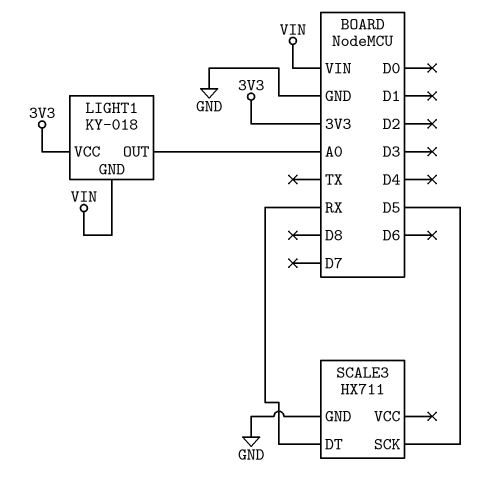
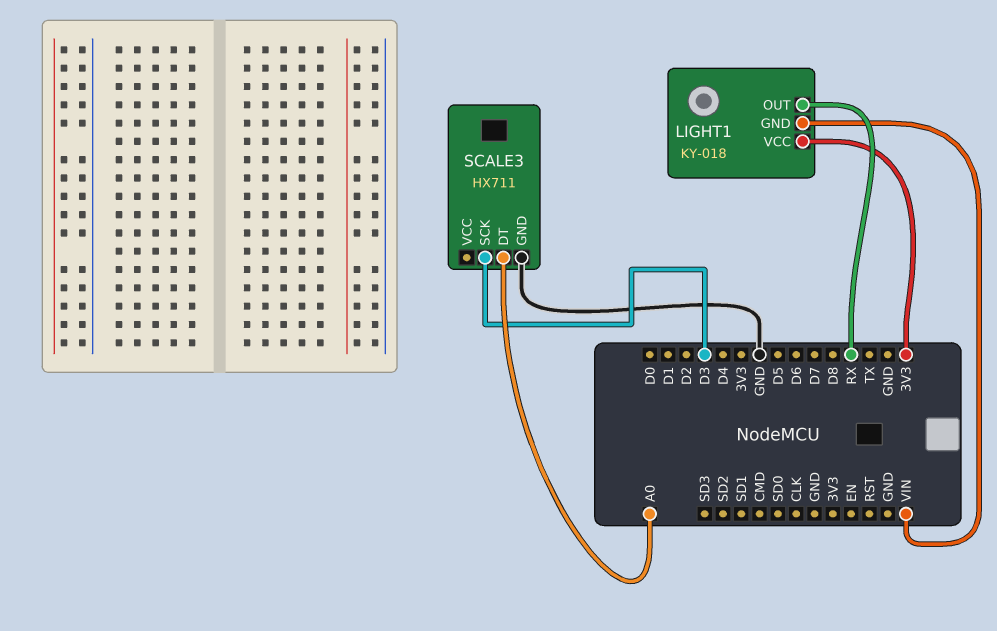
LIGHT1 pin OUT: A0 -> RX
SCALE3 pin DT: RX -> A0
SCALE3 pin SCK: D5 -> D3

